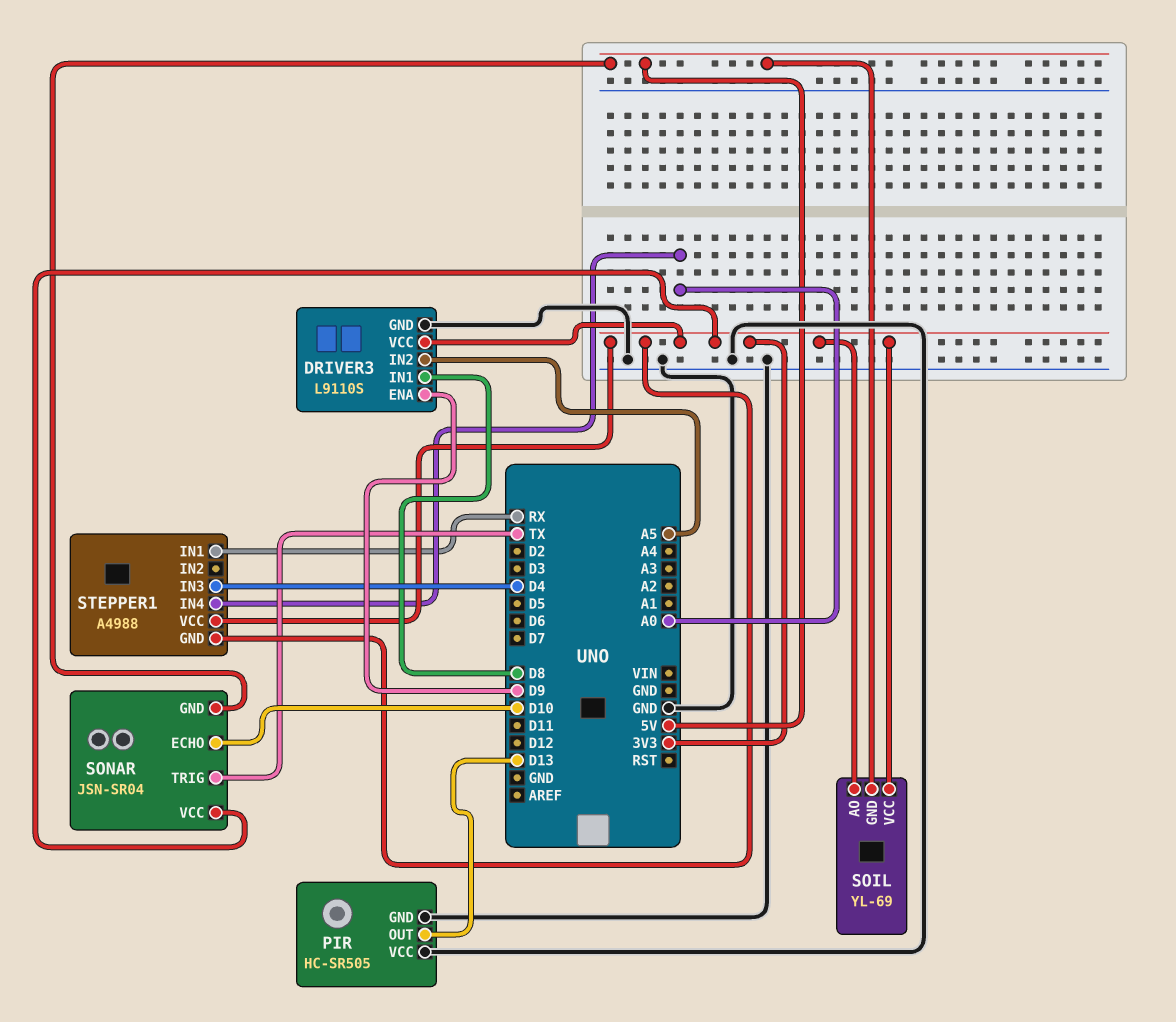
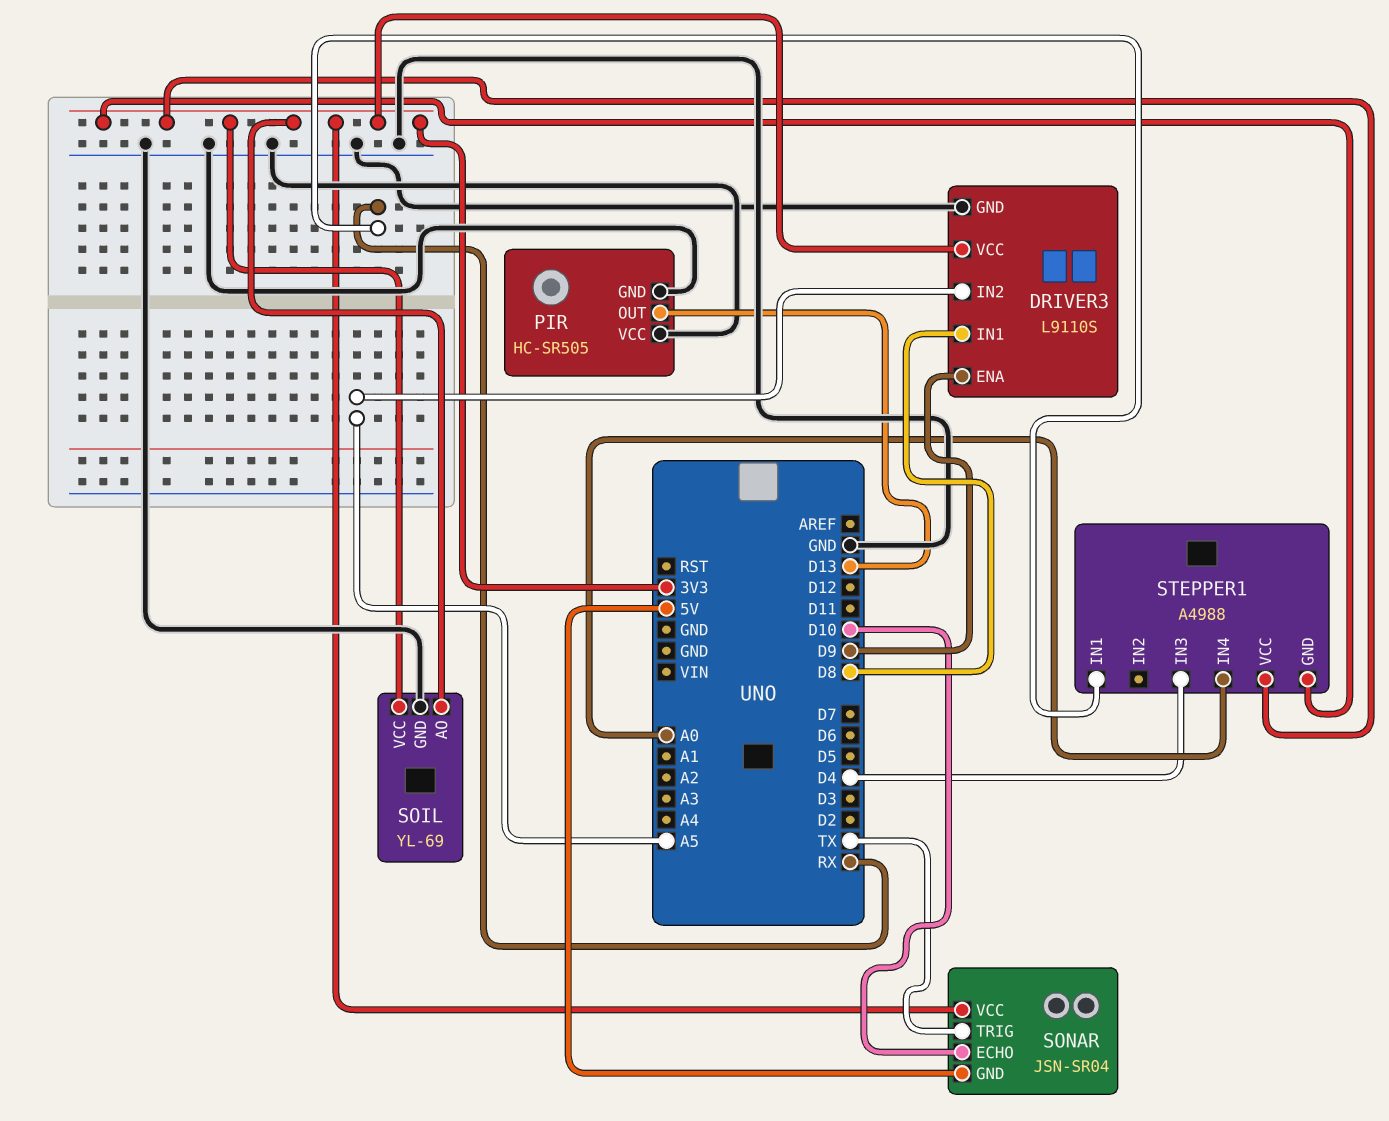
SOIL pin GND: 5V -> GND

